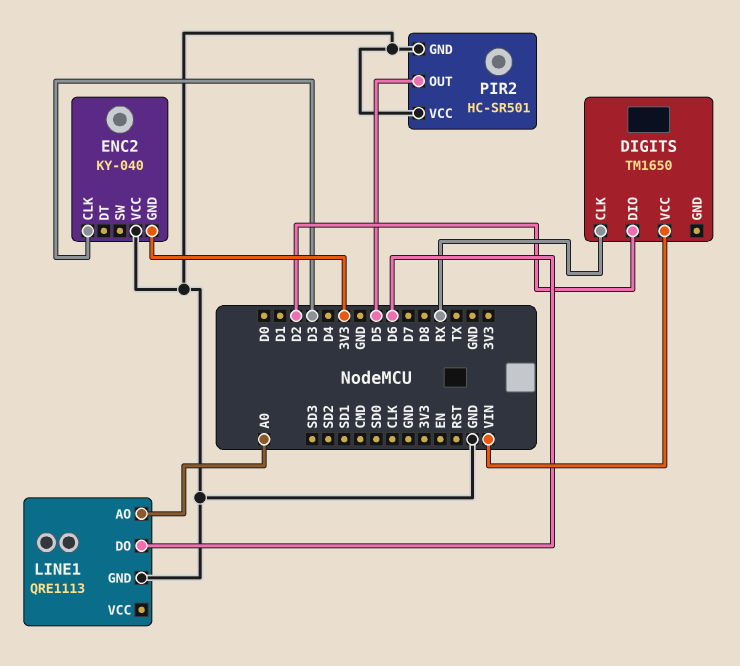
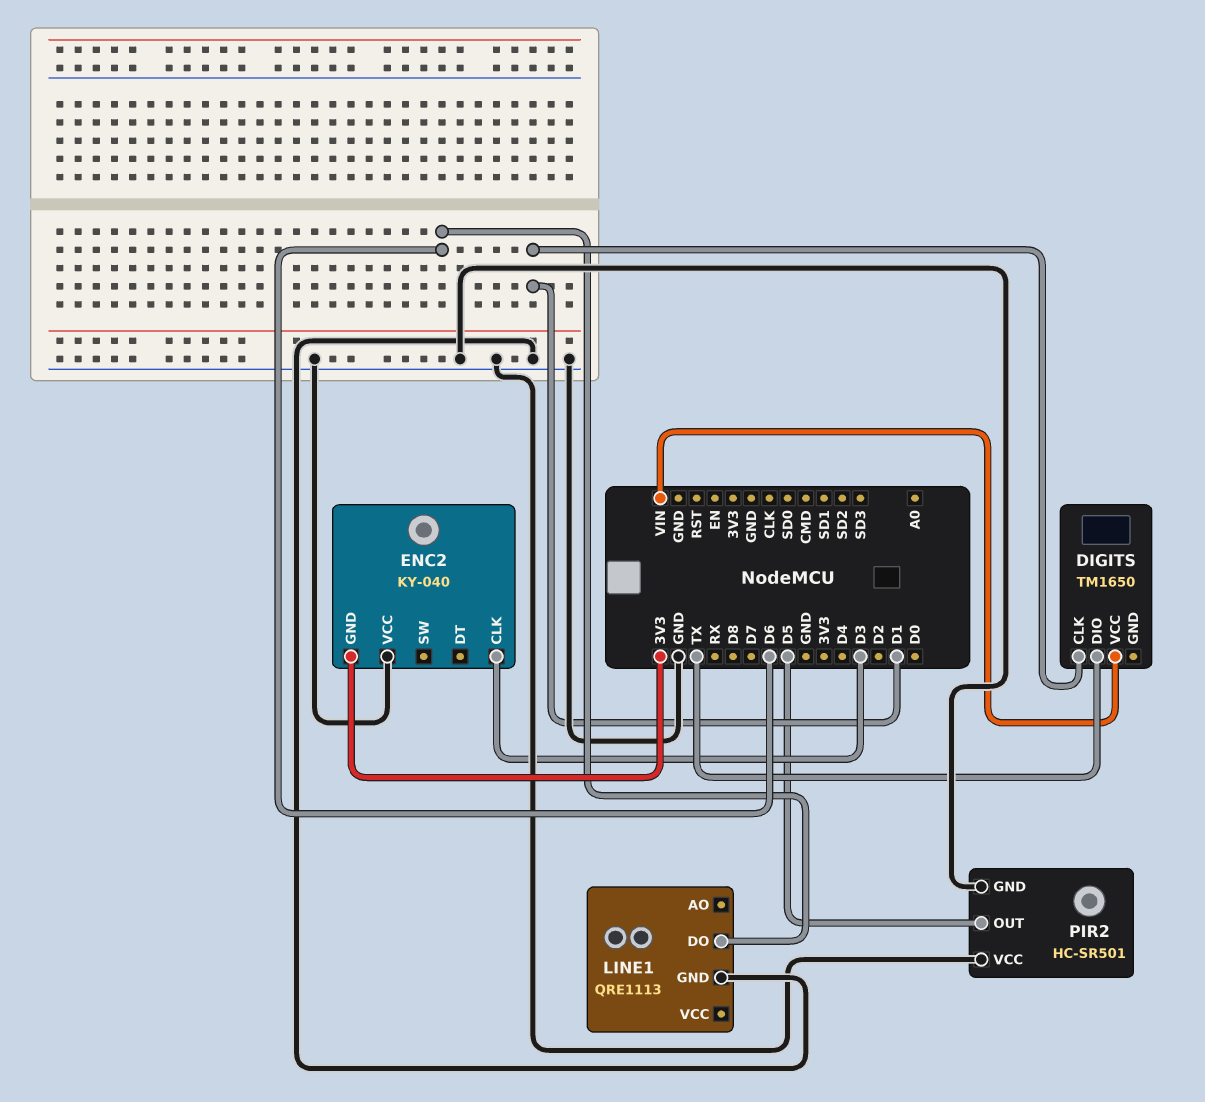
DIGITS pin CLK: RX -> D1
DIGITS pin DIO: D2 -> TX
LINE1 pin AO: A0 -> none

